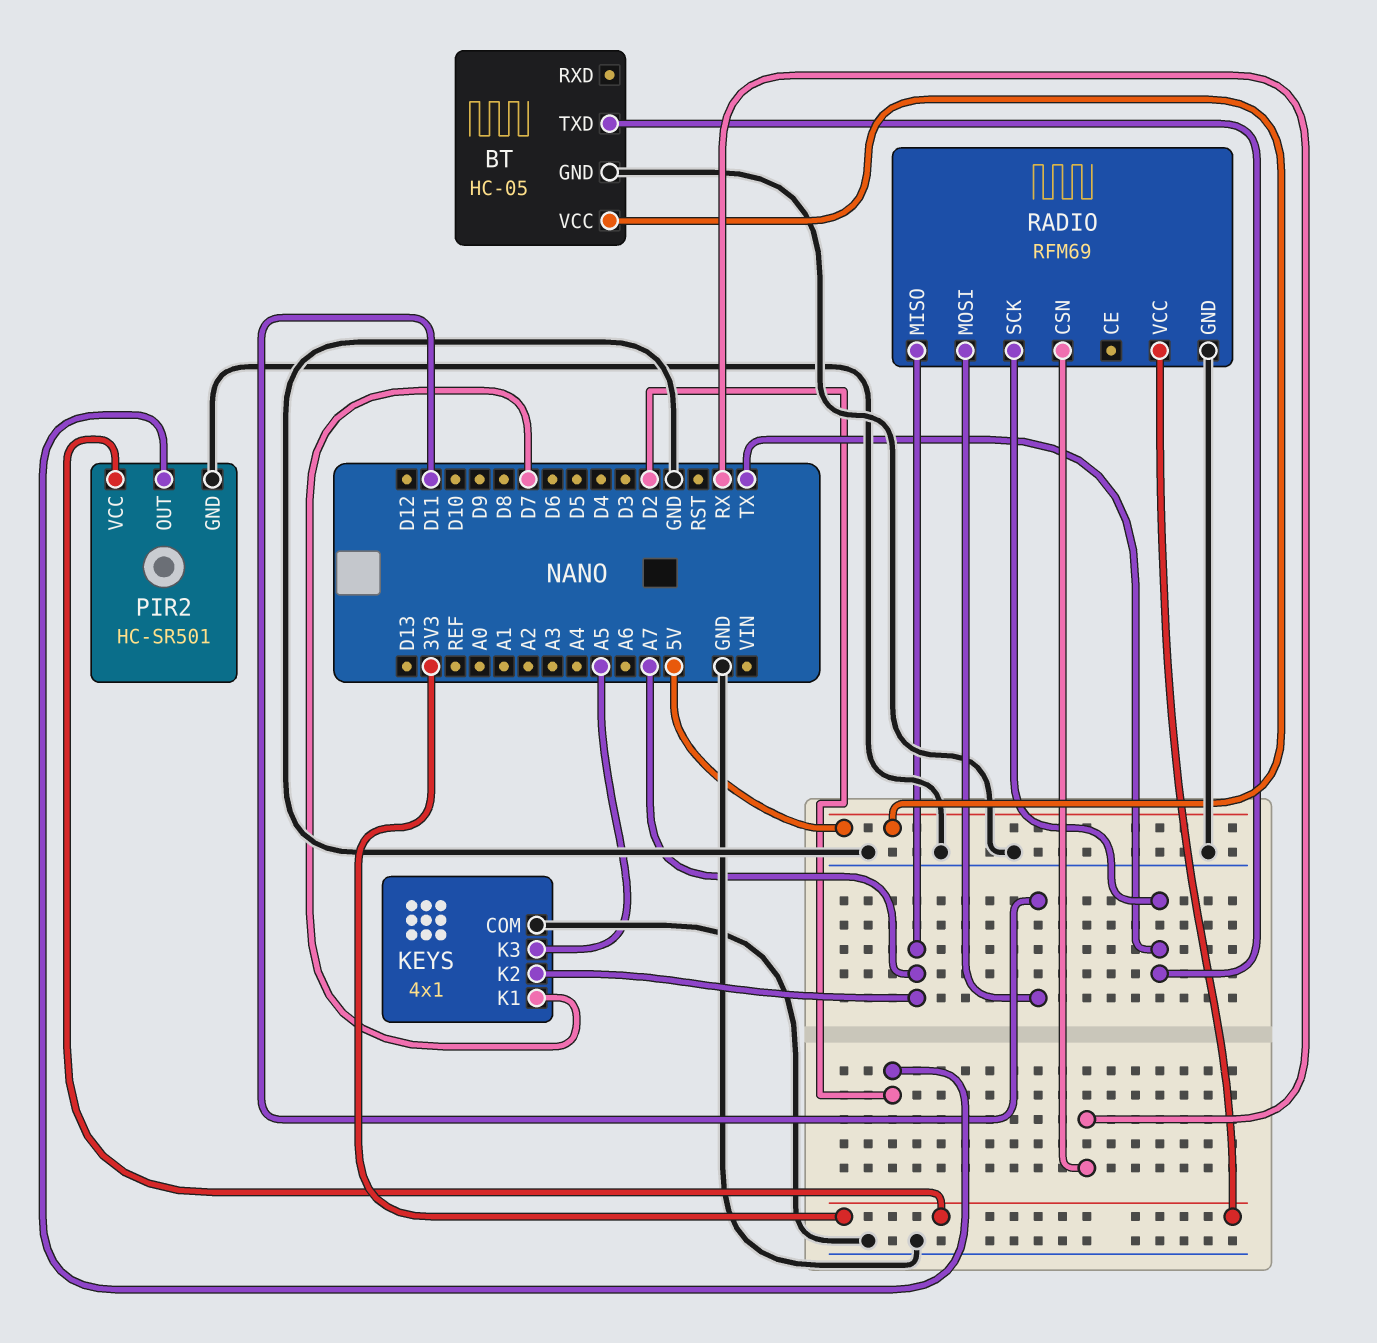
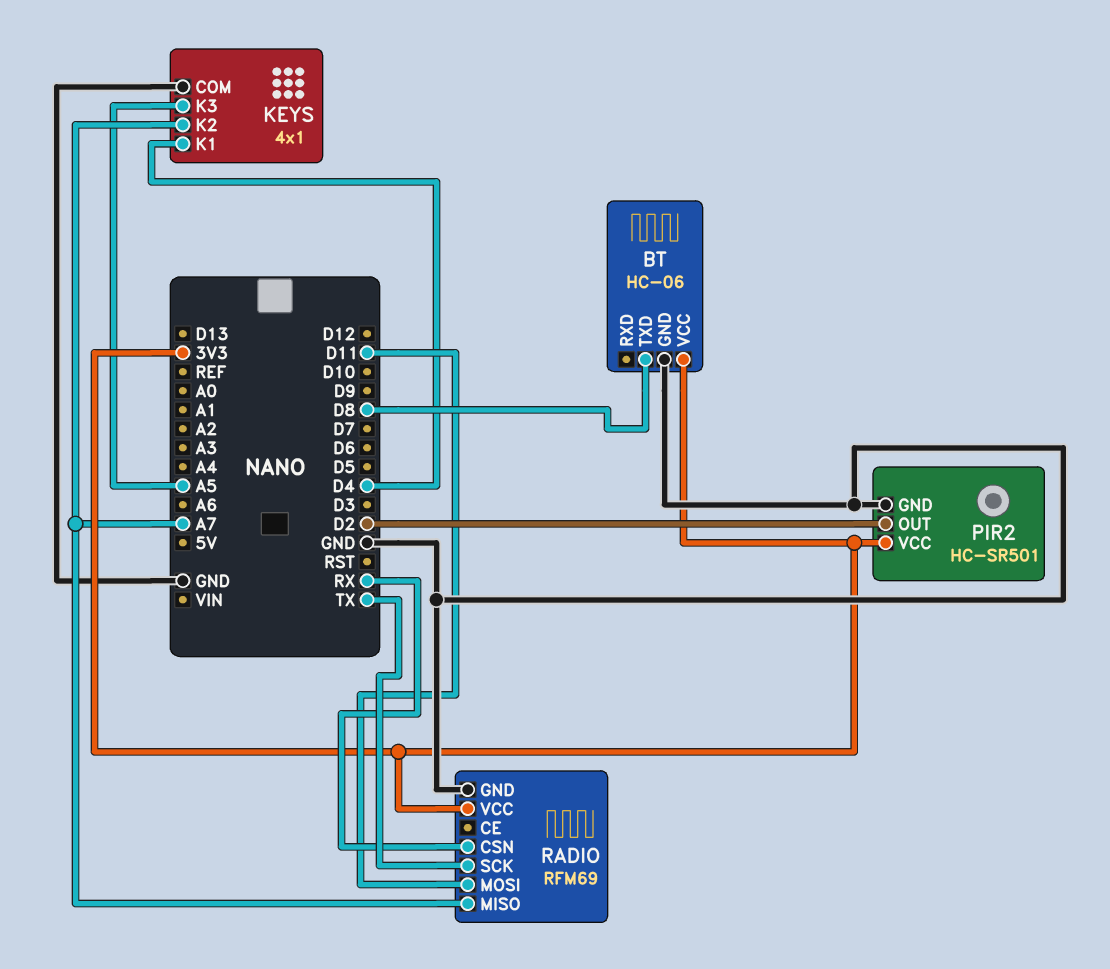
BT: HC-05 -> HC-06
BT pin TXD: TX -> D8
BT pin VCC: 5V -> 3V3
KEYS pin K1: D7 -> D4

